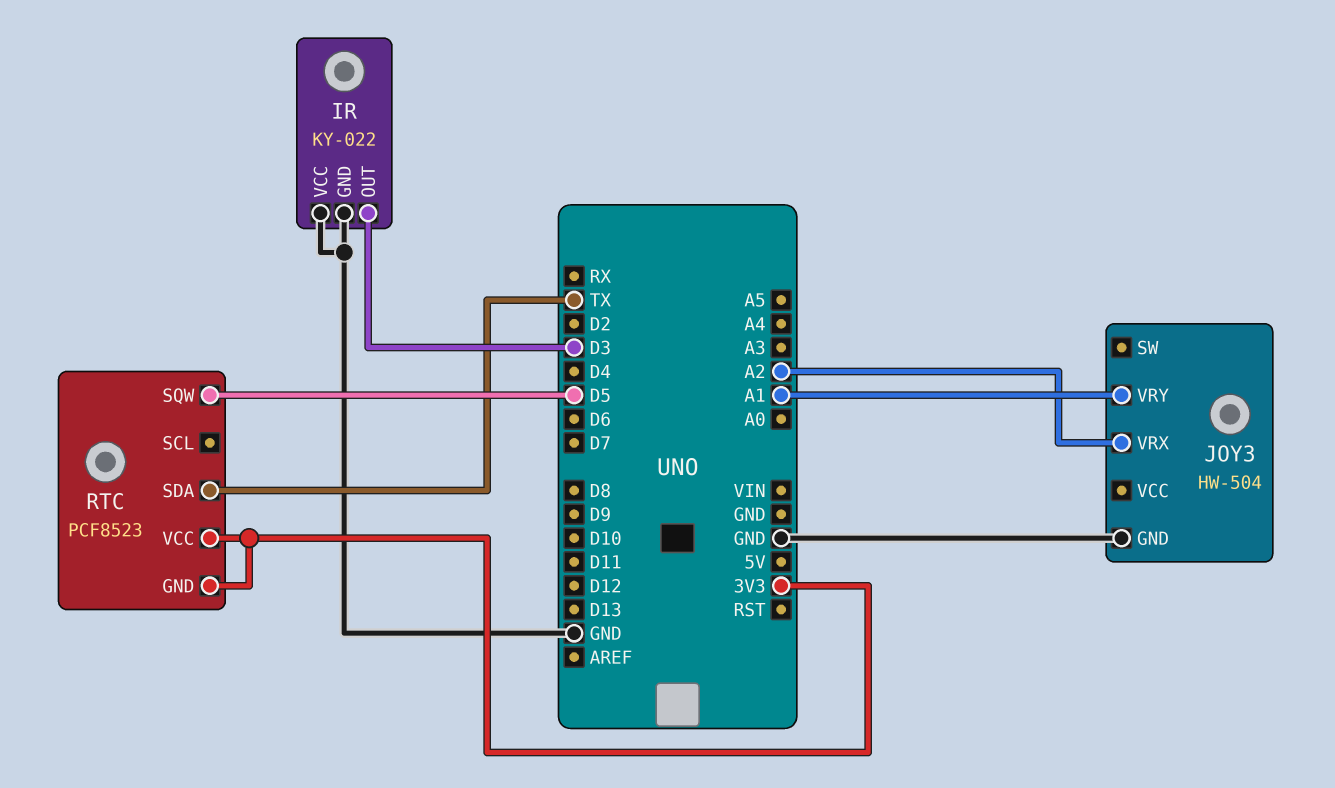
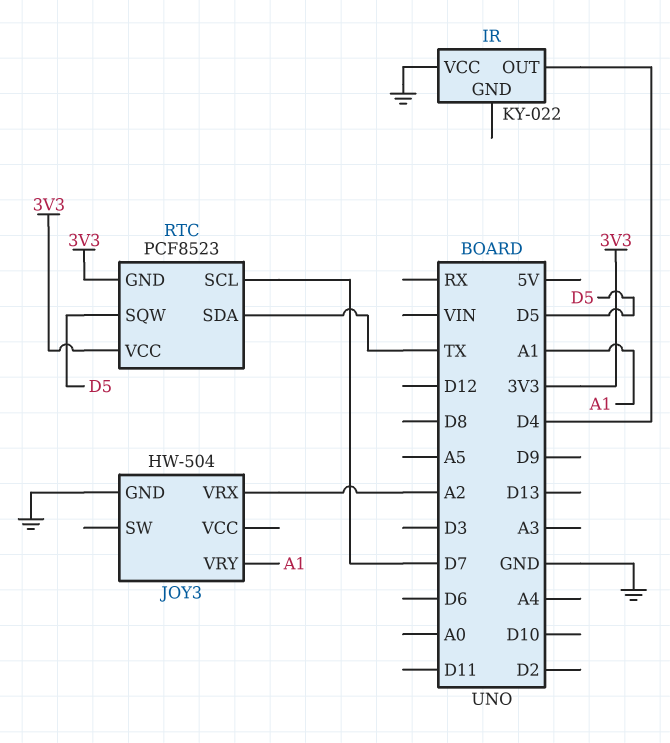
IR pin GND: GND -> none
IR pin OUT: D3 -> D4
RTC pin SCL: none -> D7

